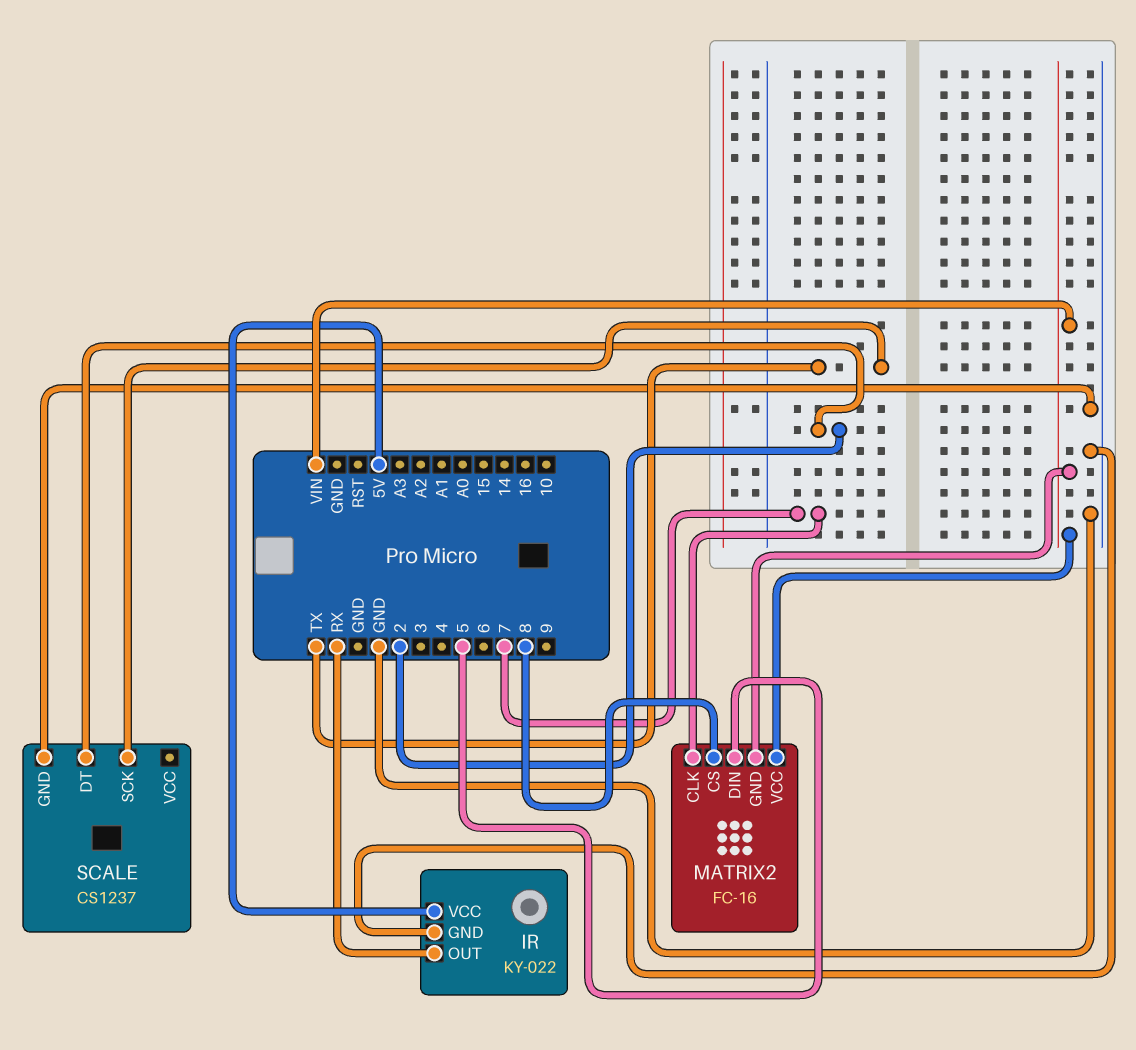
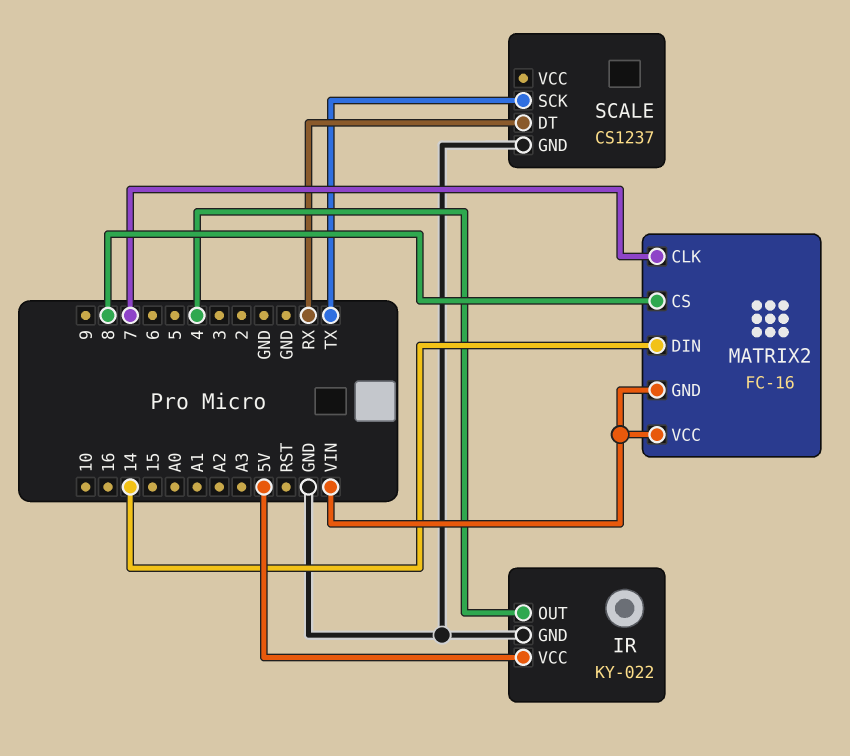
IR pin OUT: RX -> 4
MATRIX2 pin DIN: 5 -> 14
SCALE pin DT: 2 -> RX

